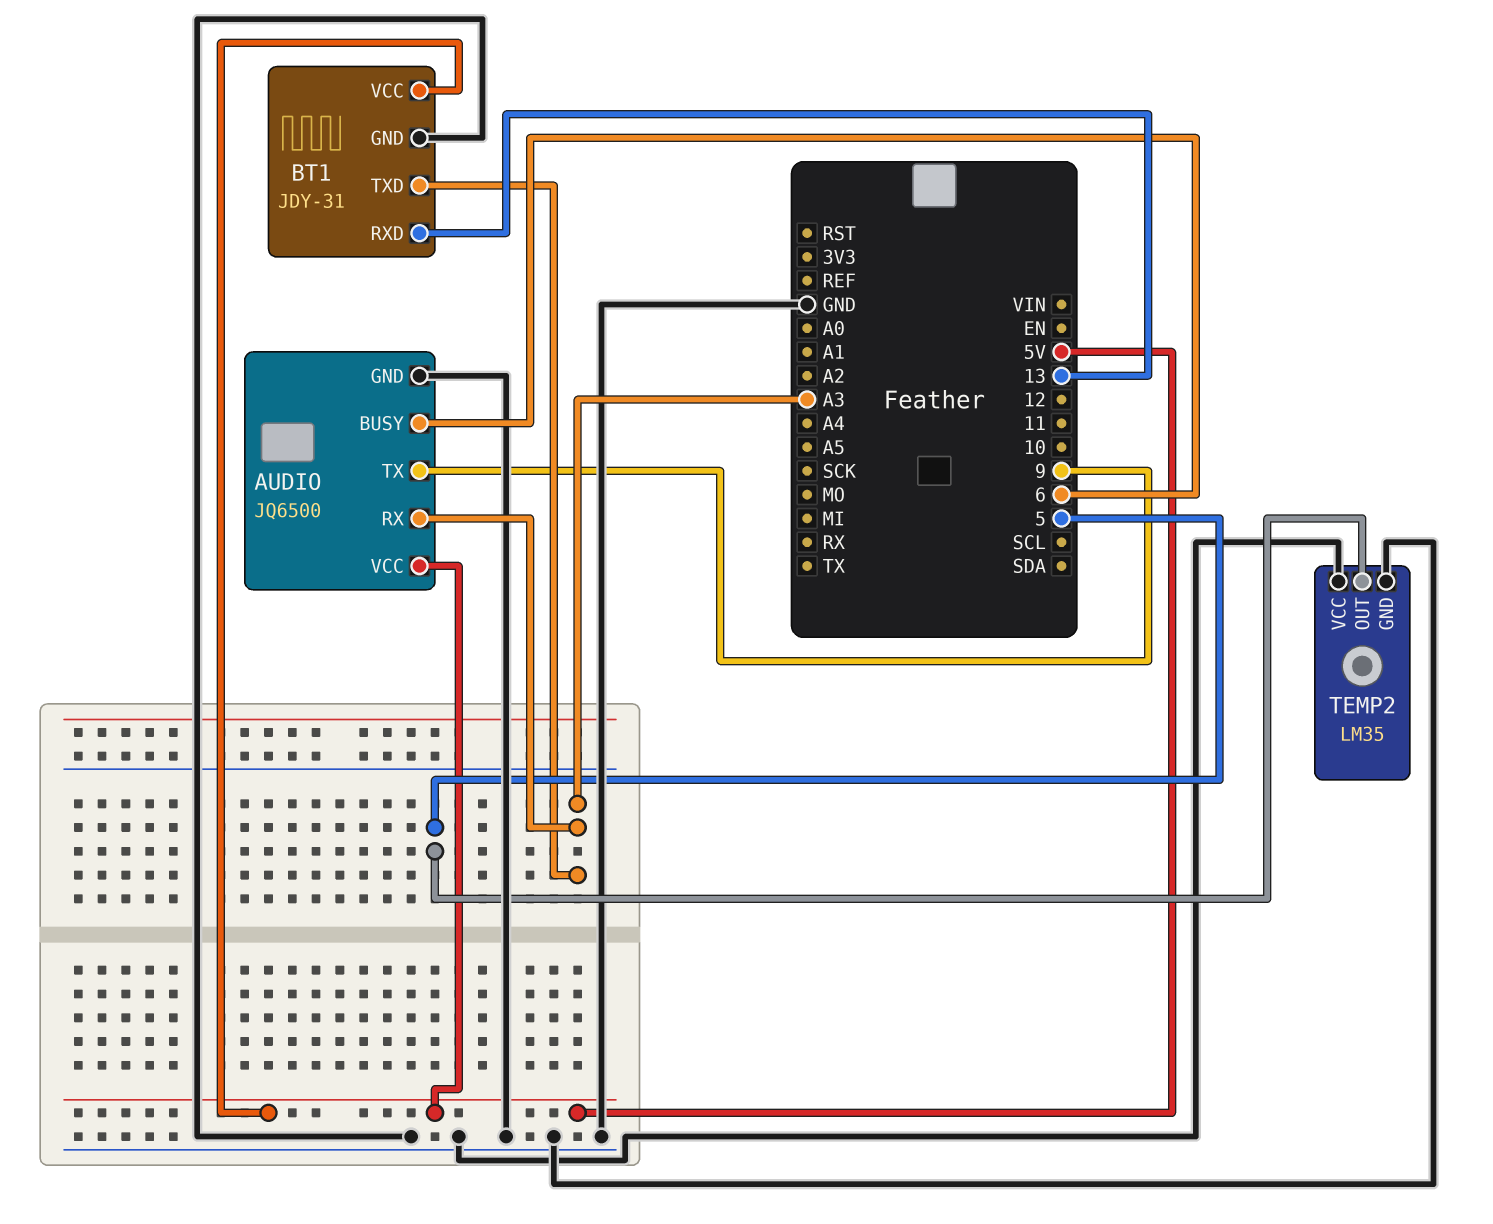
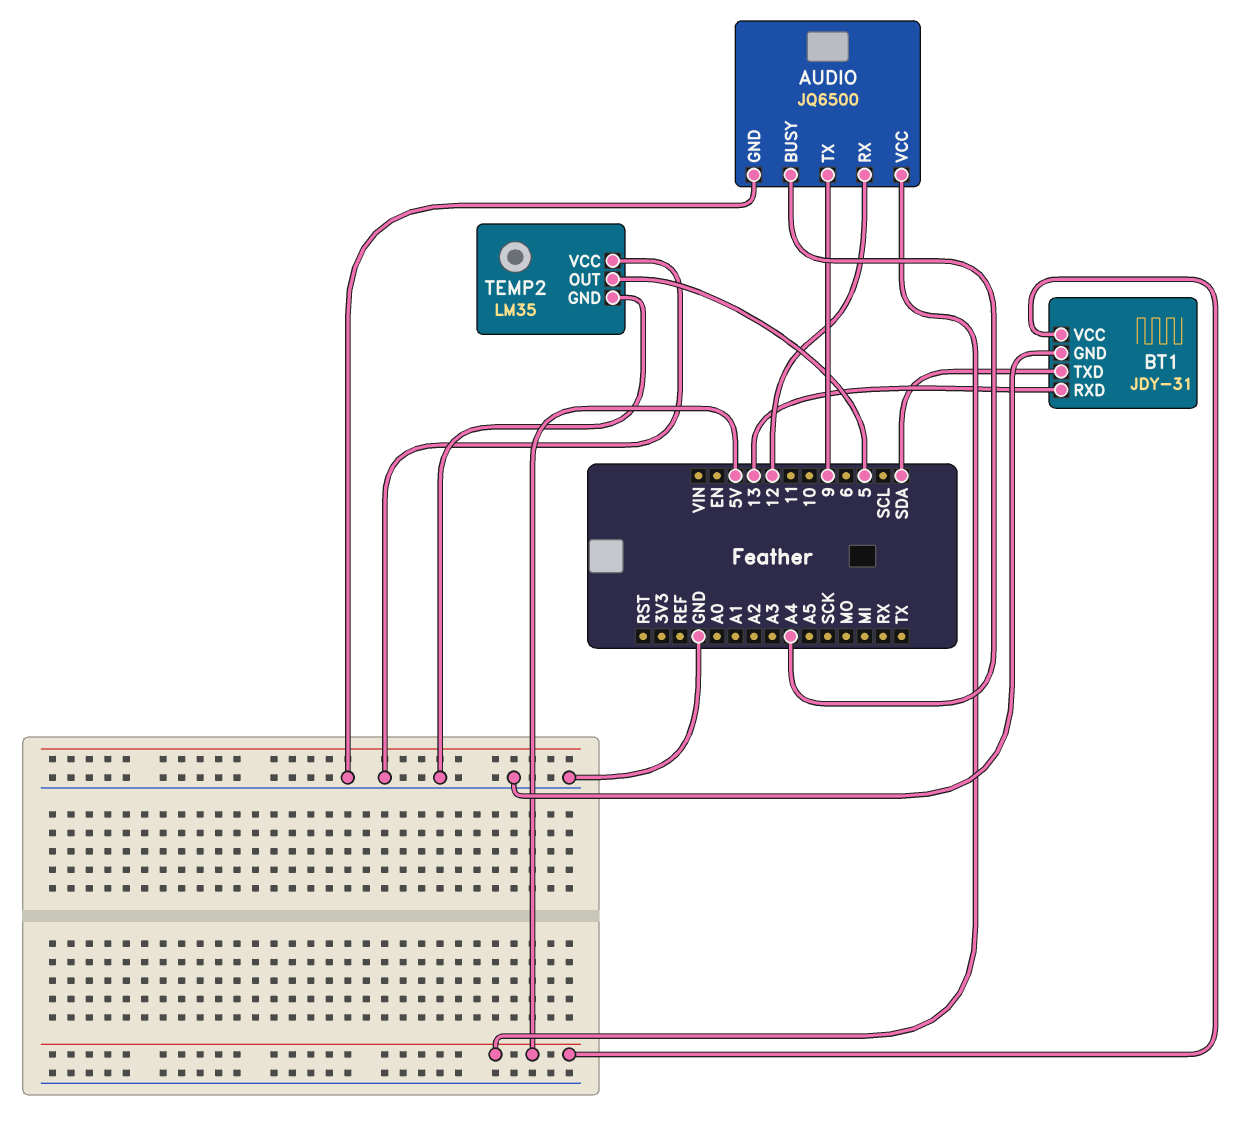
AUDIO pin BUSY: 6 -> A4
AUDIO pin RX: A3 -> 12
BT1 pin TXD: A3 -> SDA

